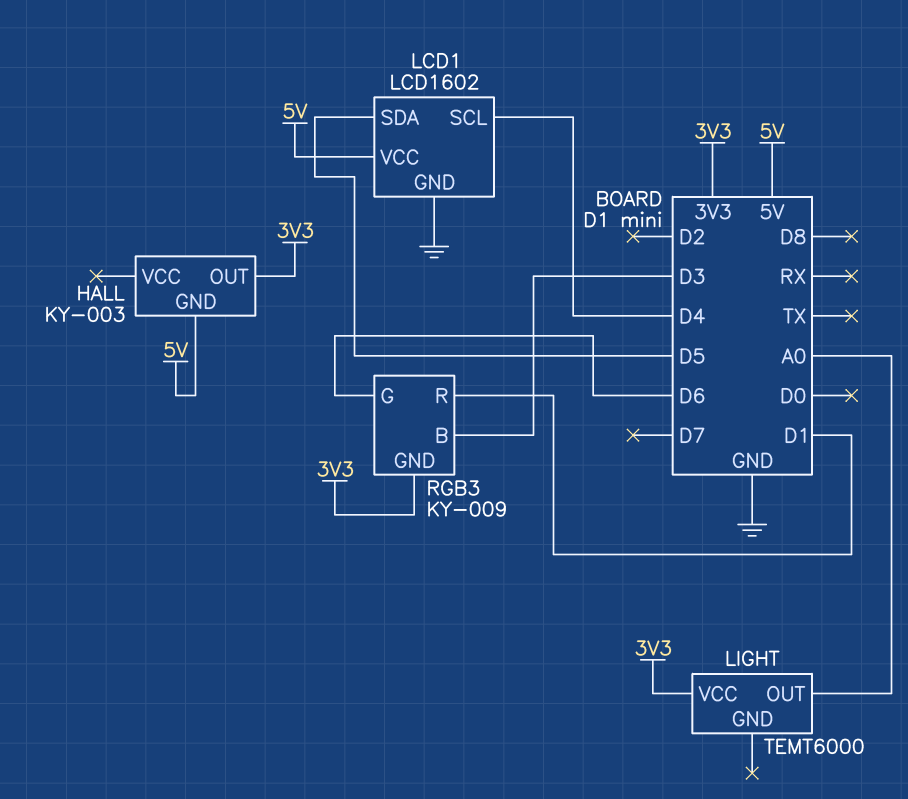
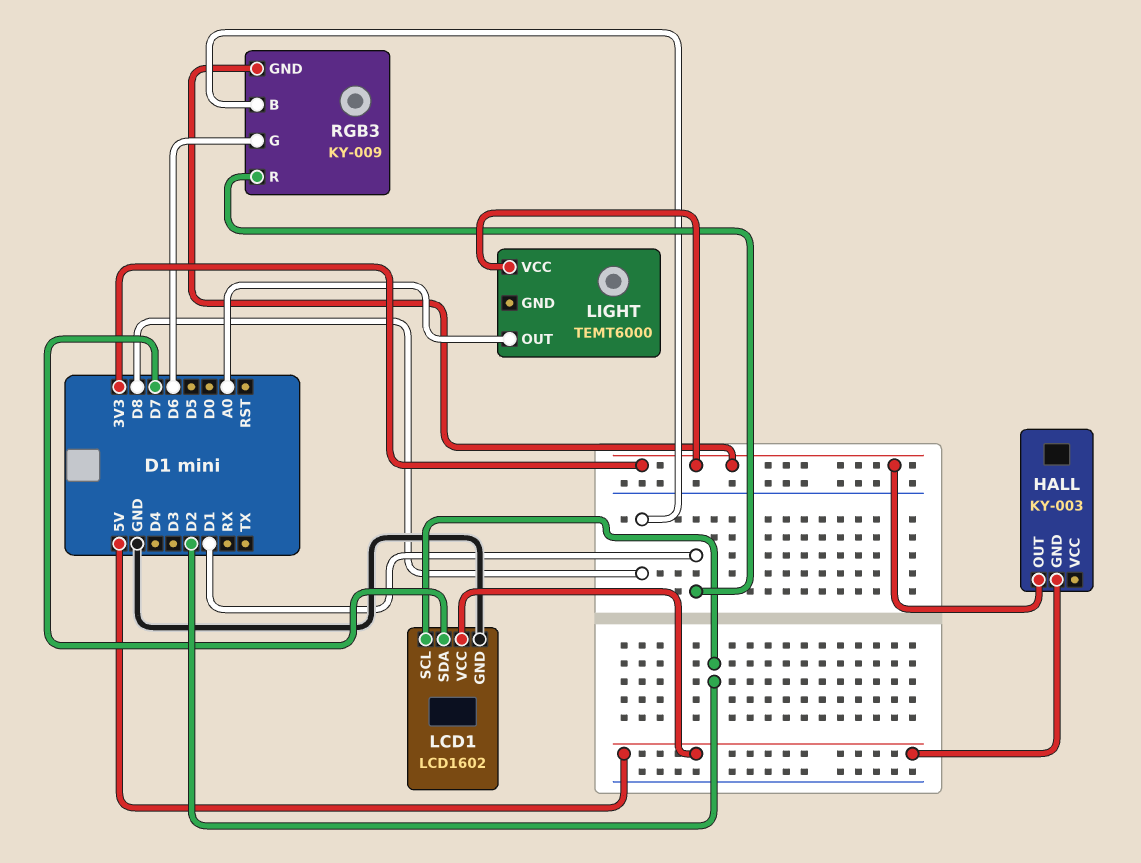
LCD1 pin SCL: D4 -> D2
LCD1 pin SDA: D5 -> D7
RGB3 pin B: D3 -> D8

